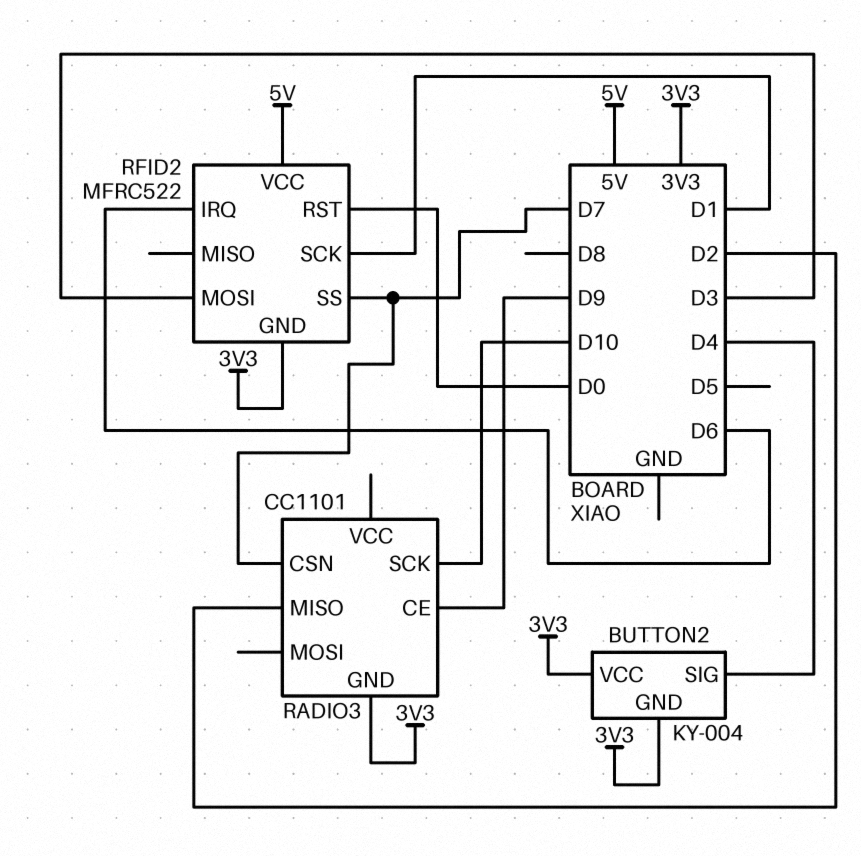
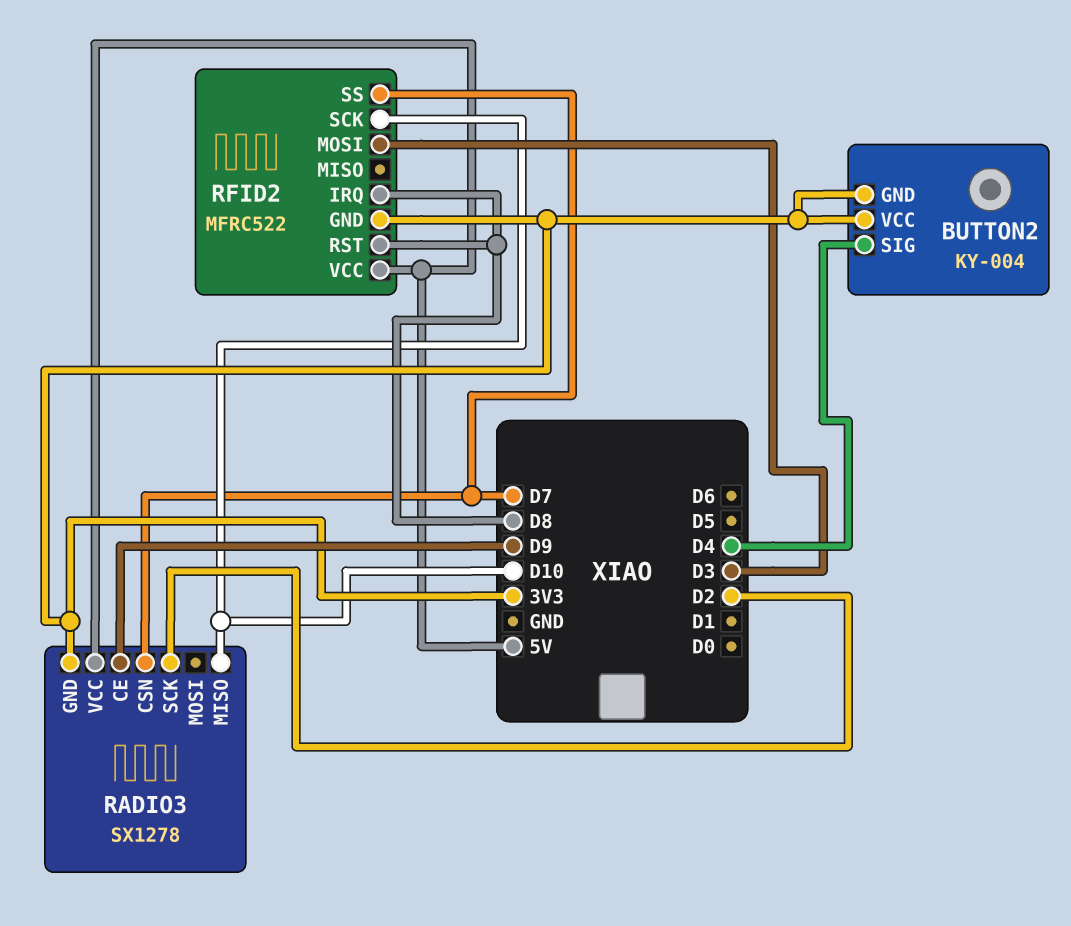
RADIO3: CC1101 -> SX1278
RADIO3 pin MISO: D2 -> D10
RADIO3 pin SCK: D10 -> D2
RADIO3 pin VCC: none -> 5V
RFID2 pin IRQ: D6 -> D8
RFID2 pin RST: D0 -> D8
RFID2 pin SCK: D1 -> D10

